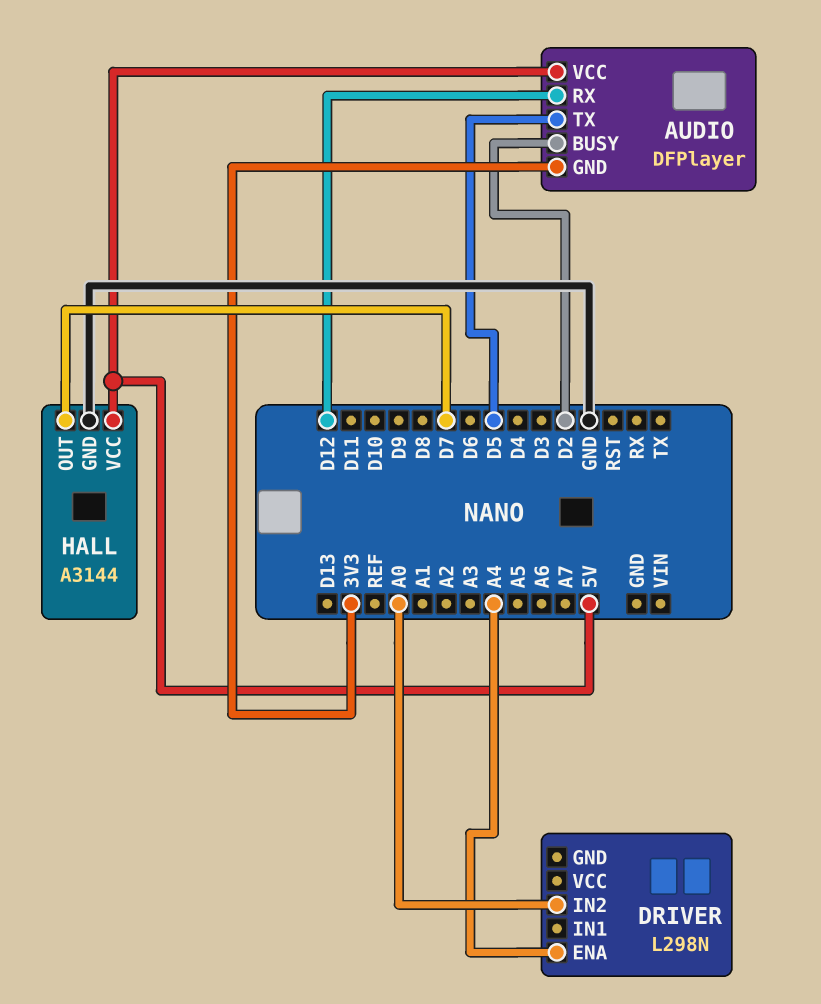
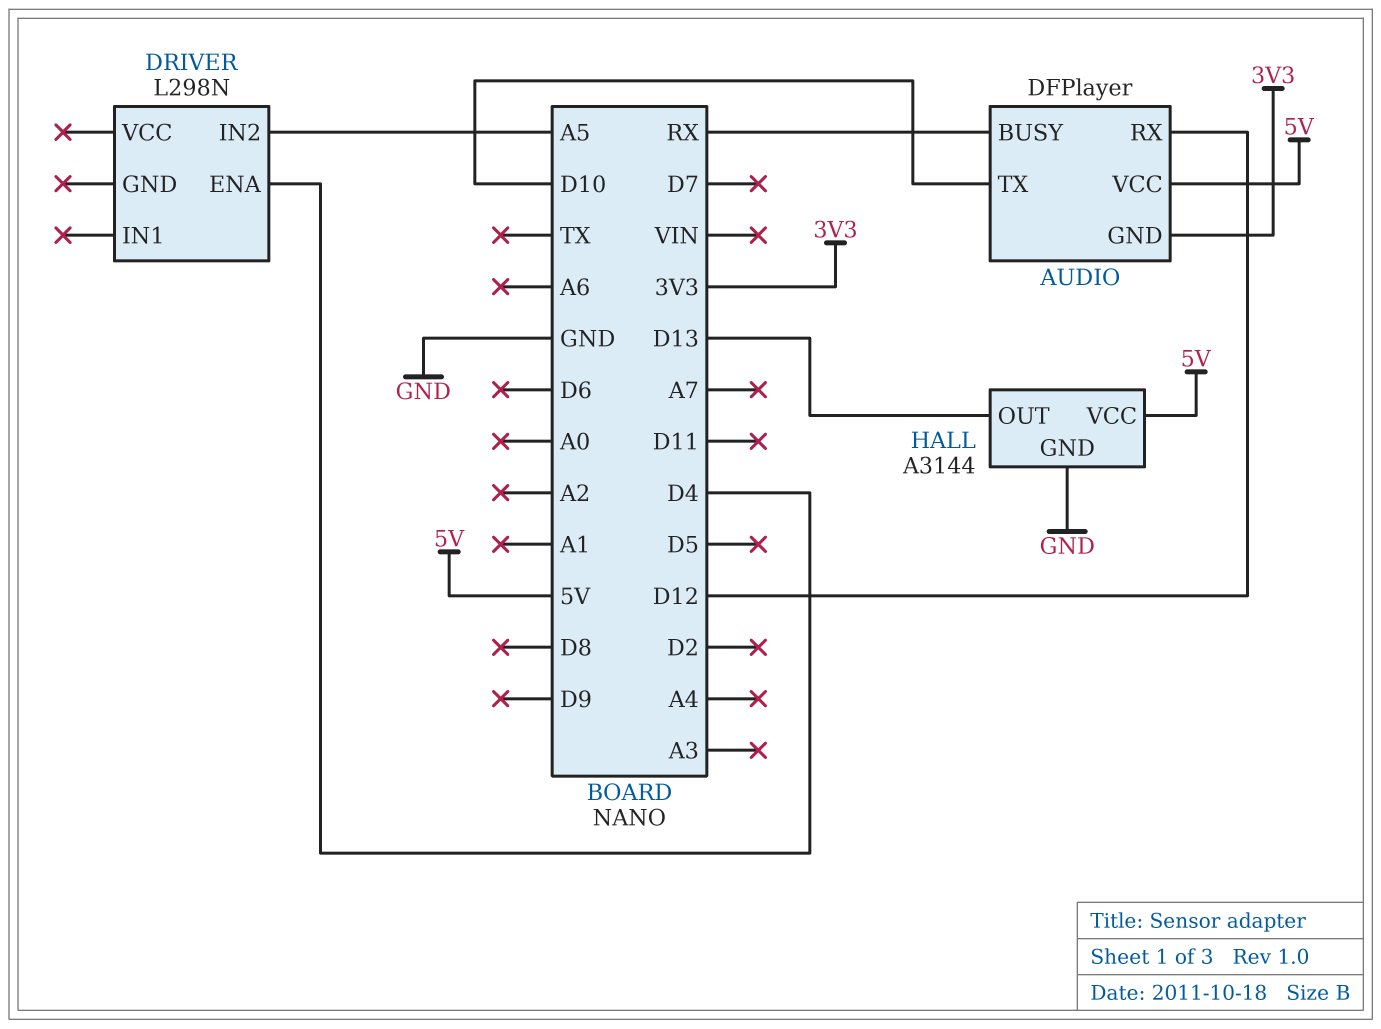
AUDIO pin BUSY: D2 -> RX
AUDIO pin TX: D5 -> D10
DRIVER pin ENA: A4 -> D4
DRIVER pin IN2: A0 -> A5
HALL pin OUT: D7 -> D13

